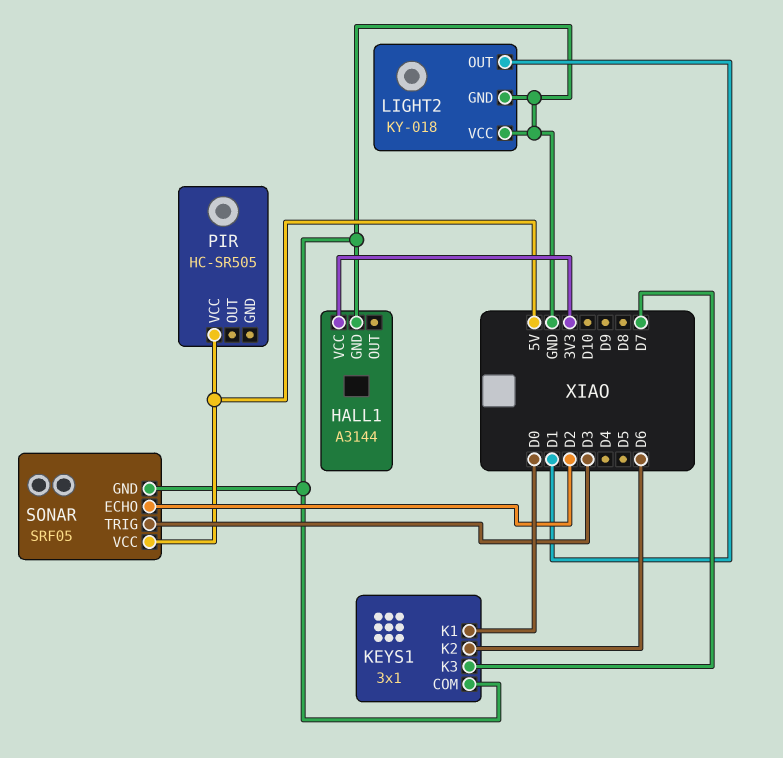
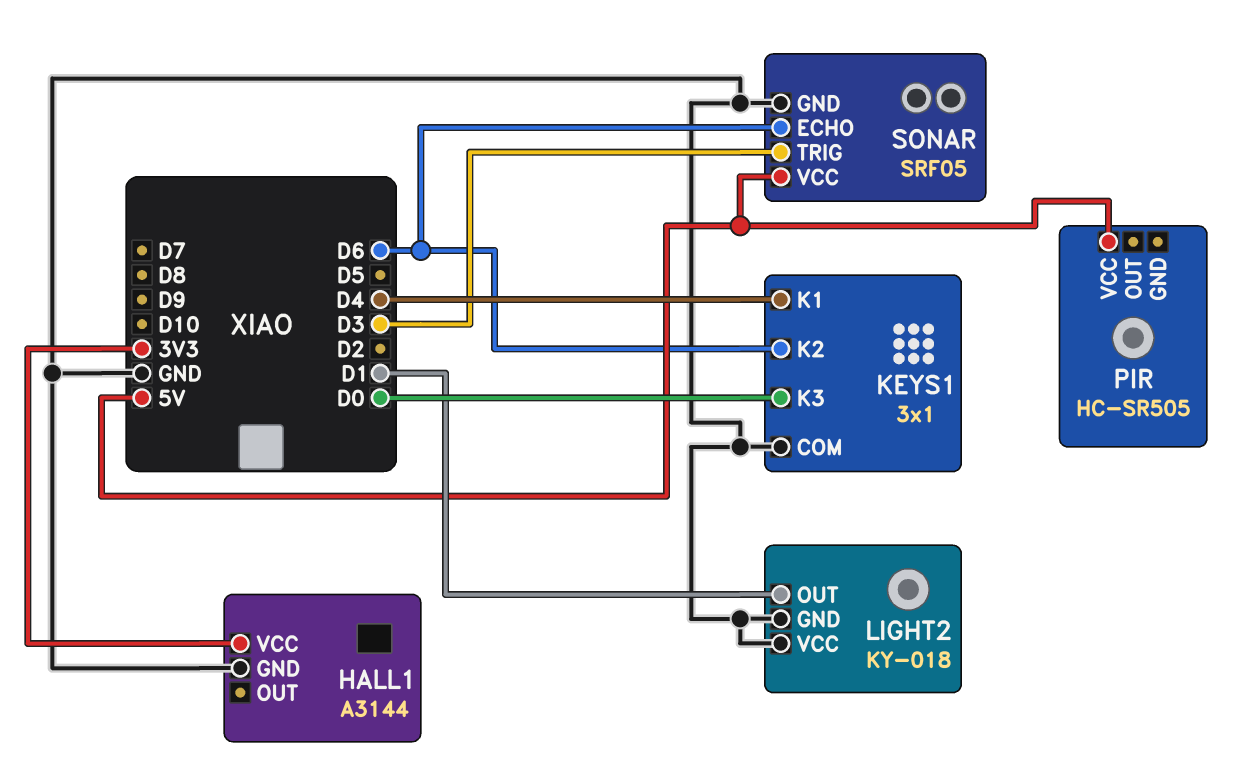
KEYS1 pin K1: D0 -> D4
KEYS1 pin K3: D7 -> D0
SONAR pin ECHO: D2 -> D6

